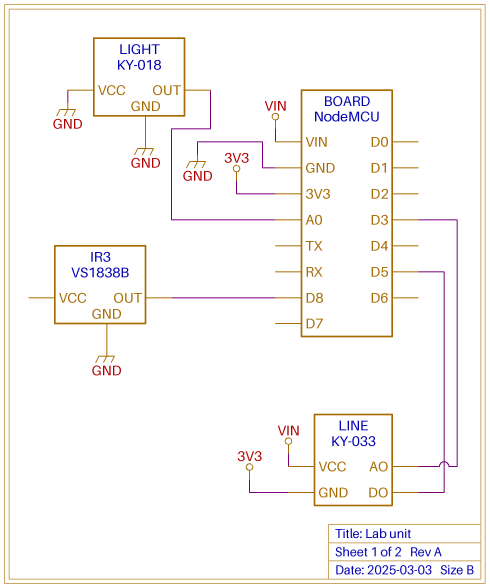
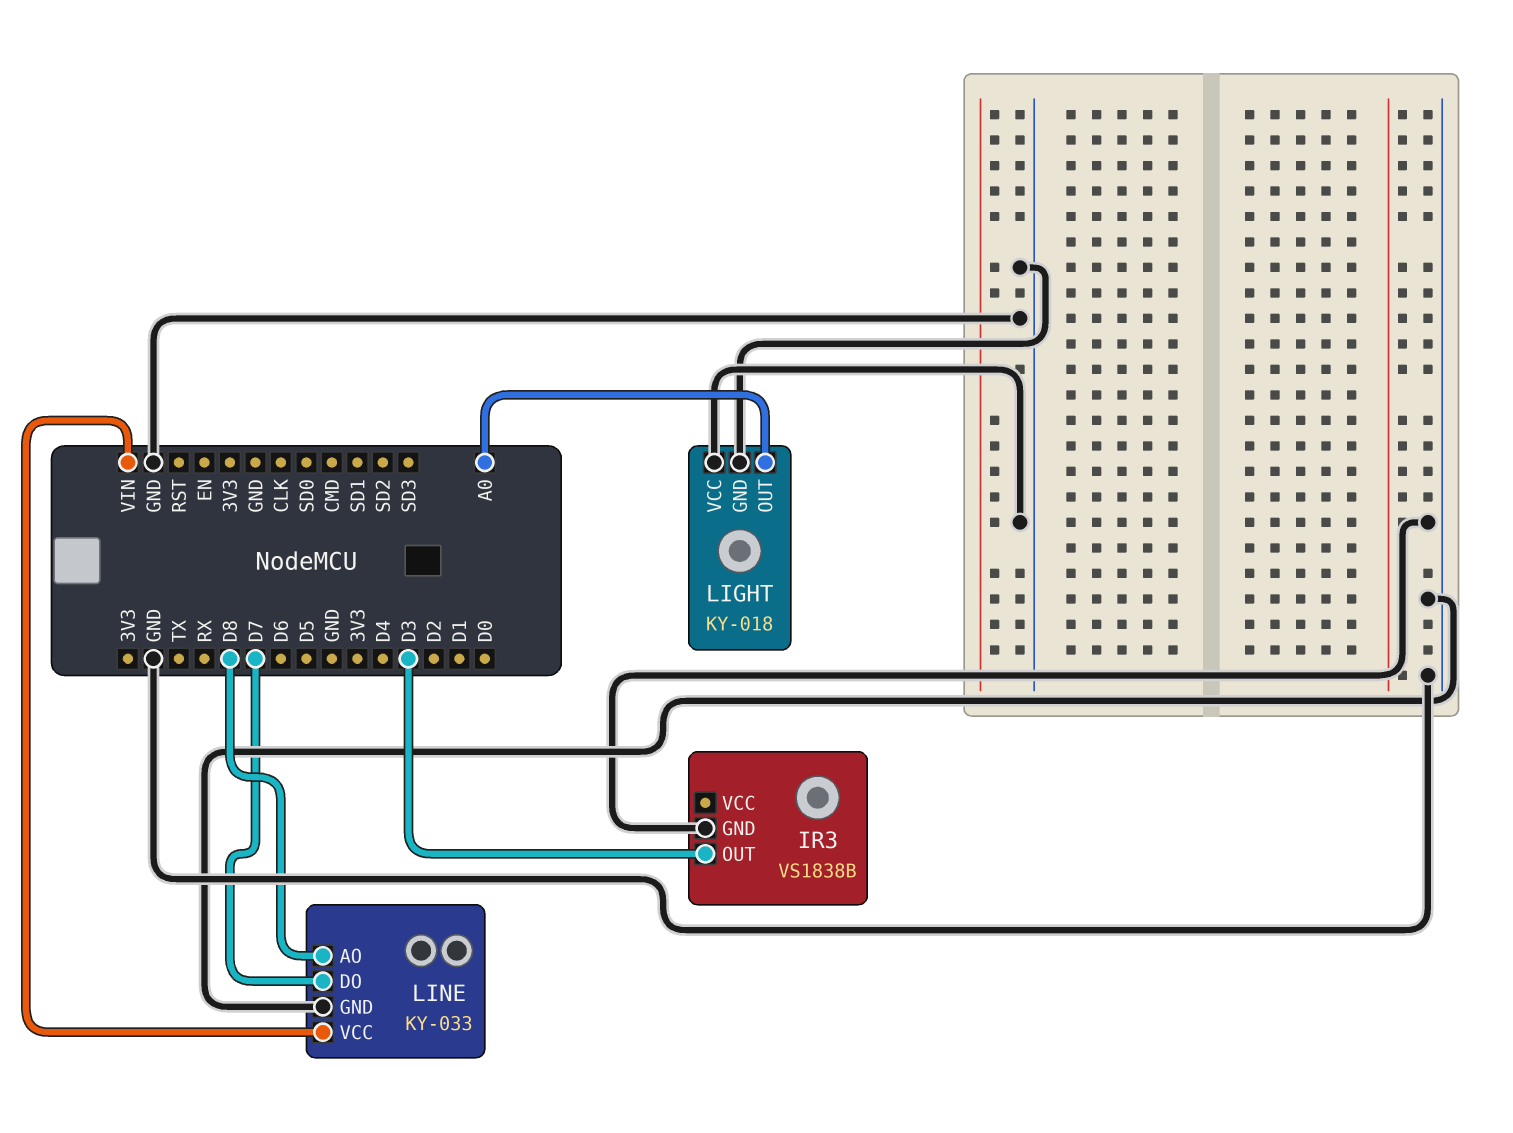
IR3 pin OUT: D8 -> D3
LINE pin AO: D3 -> D8
LINE pin DO: D5 -> D7
LINE pin GND: 3V3 -> GND

